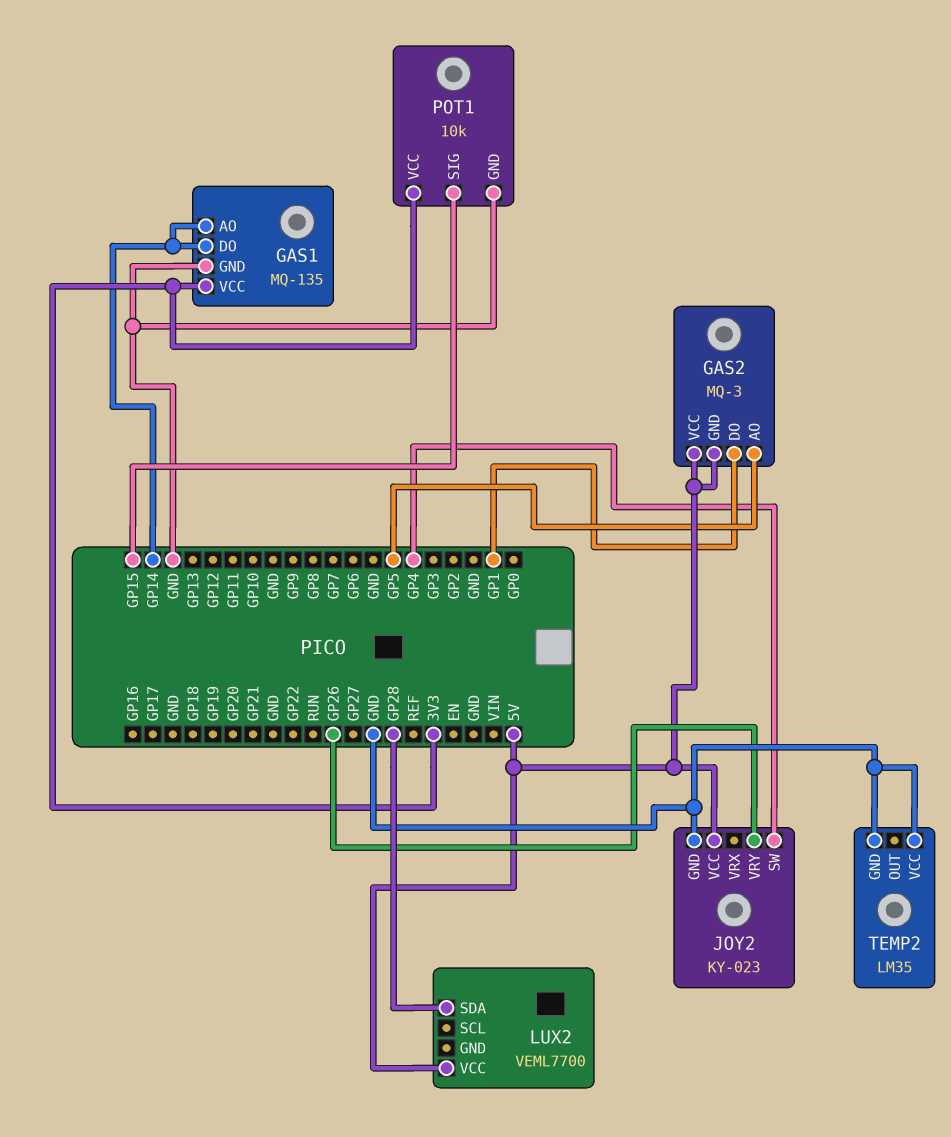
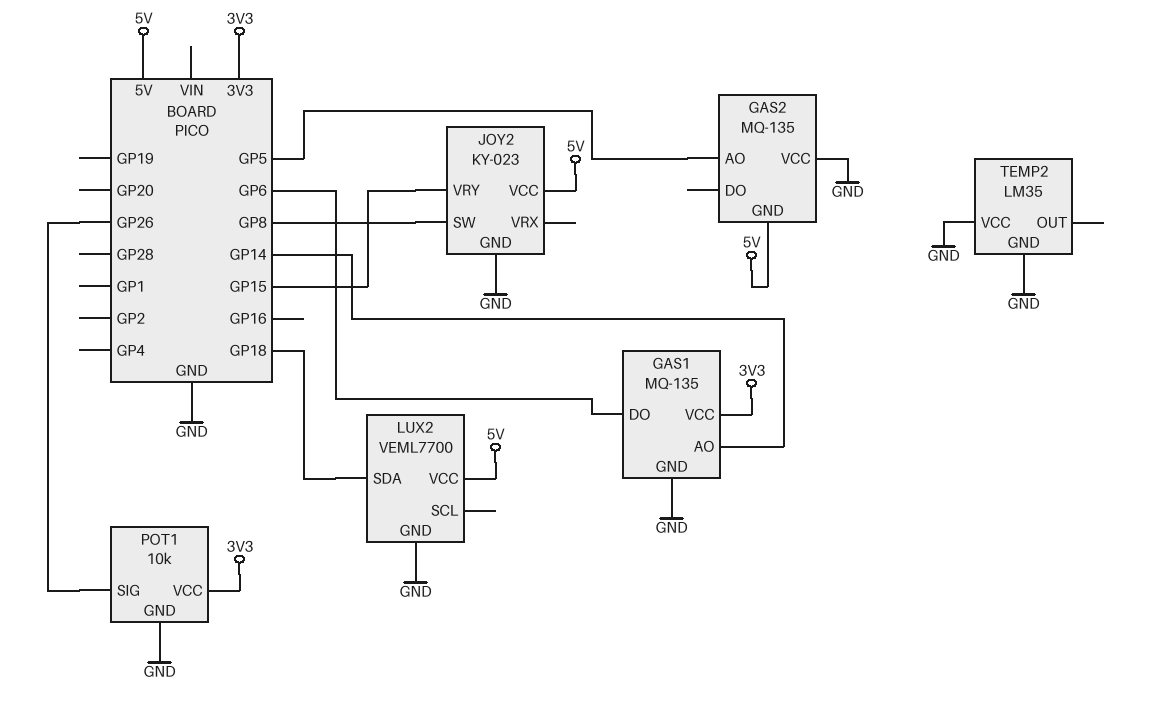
GAS1 pin DO: GP14 -> GP6
GAS2: MQ-3 -> MQ-135
GAS2 pin DO: GP1 -> none
GAS2 pin VCC: 5V -> GND
JOY2 pin SW: GP4 -> GP8
JOY2 pin VRY: GP26 -> GP15
LUX2 pin GND: none -> GND
LUX2 pin SDA: GP28 -> GP18
POT1 pin SIG: GP15 -> GP26

